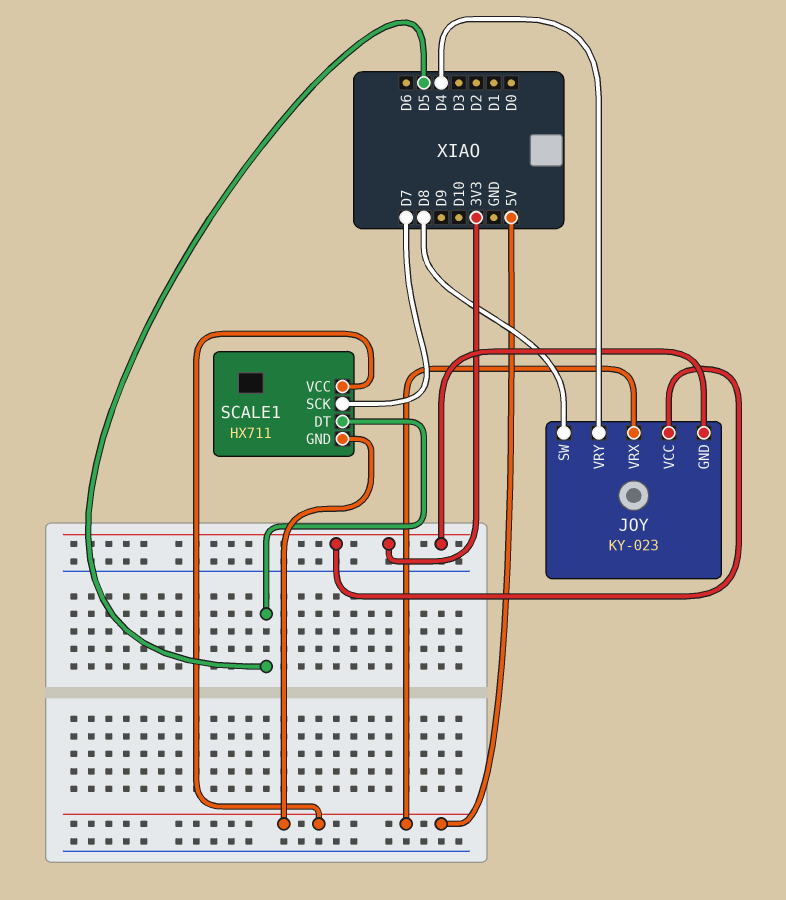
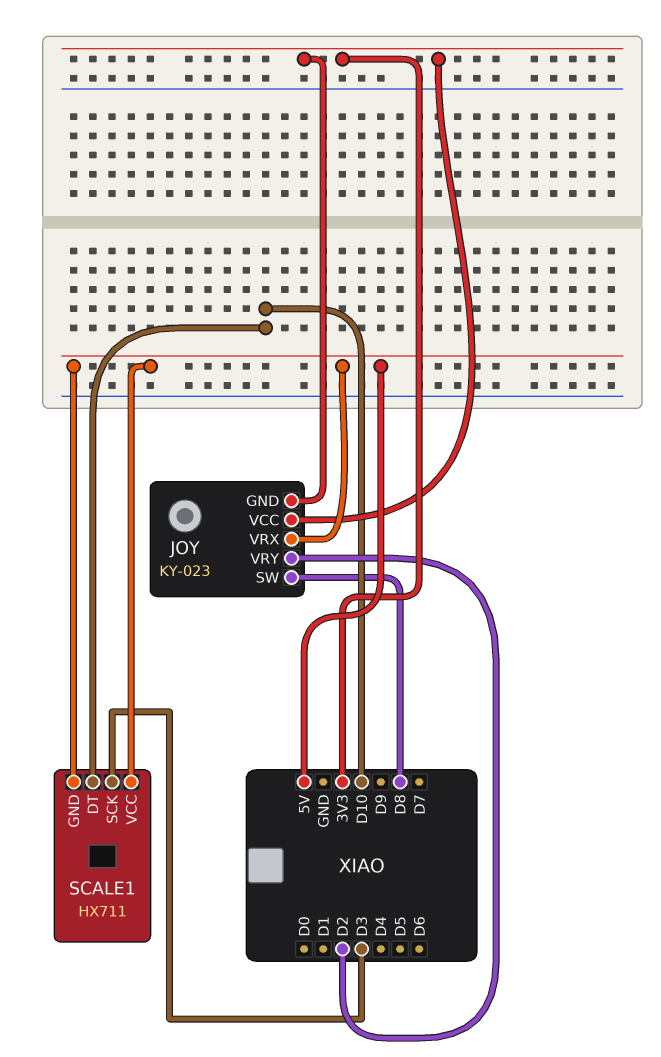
JOY pin VRY: D4 -> D2
SCALE1 pin DT: D5 -> D10
SCALE1 pin SCK: D7 -> D3

